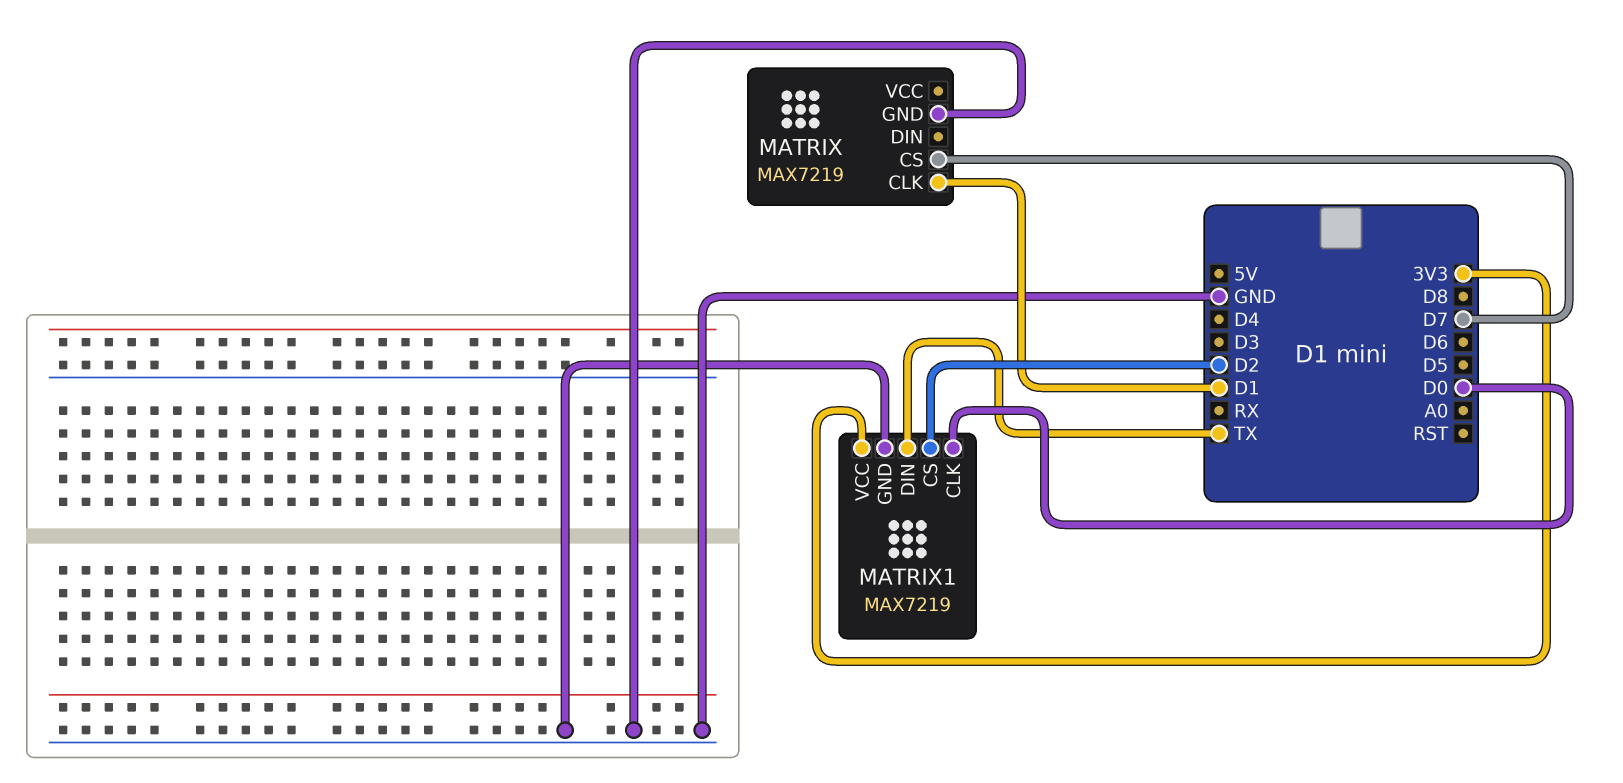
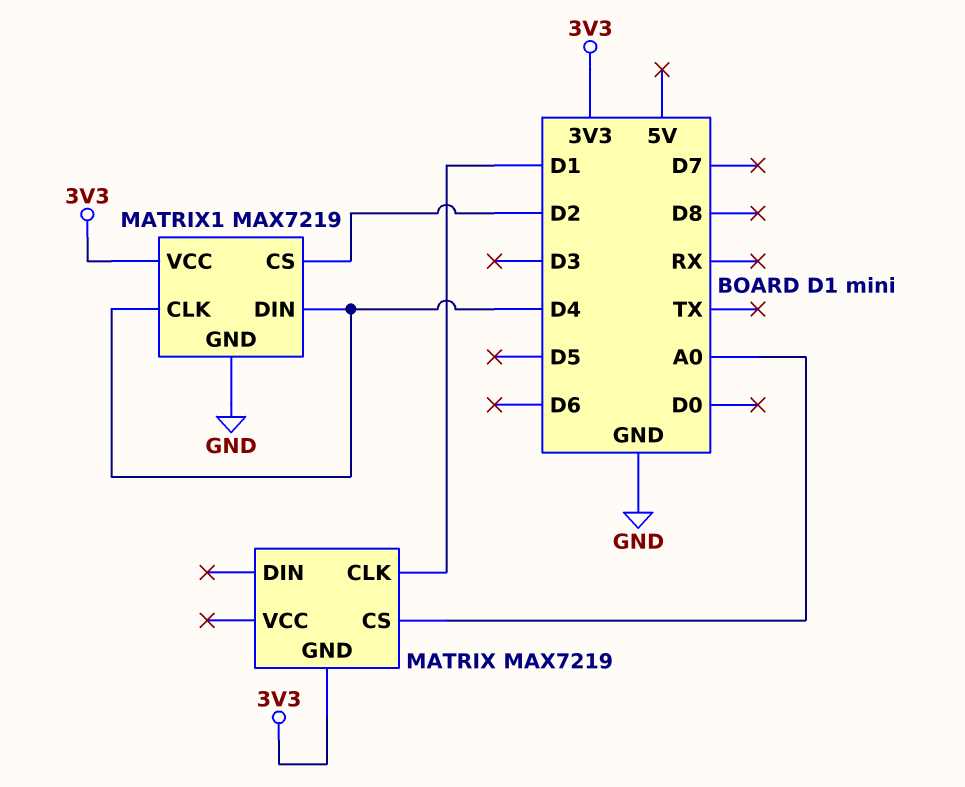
MATRIX pin CS: D7 -> A0
MATRIX pin GND: GND -> 3V3
MATRIX1 pin CLK: D0 -> D4
MATRIX1 pin DIN: TX -> D4

